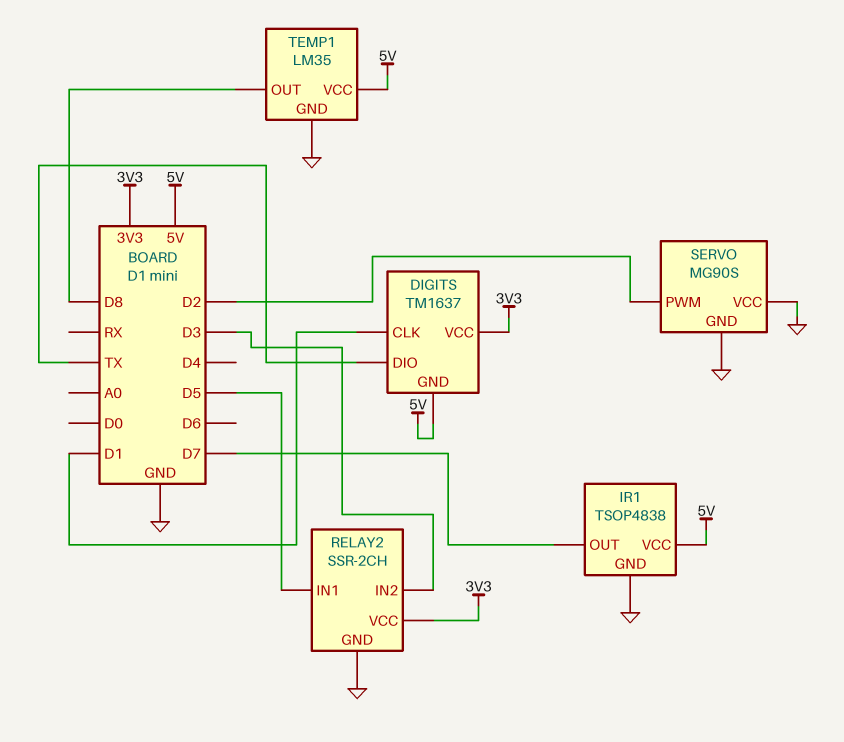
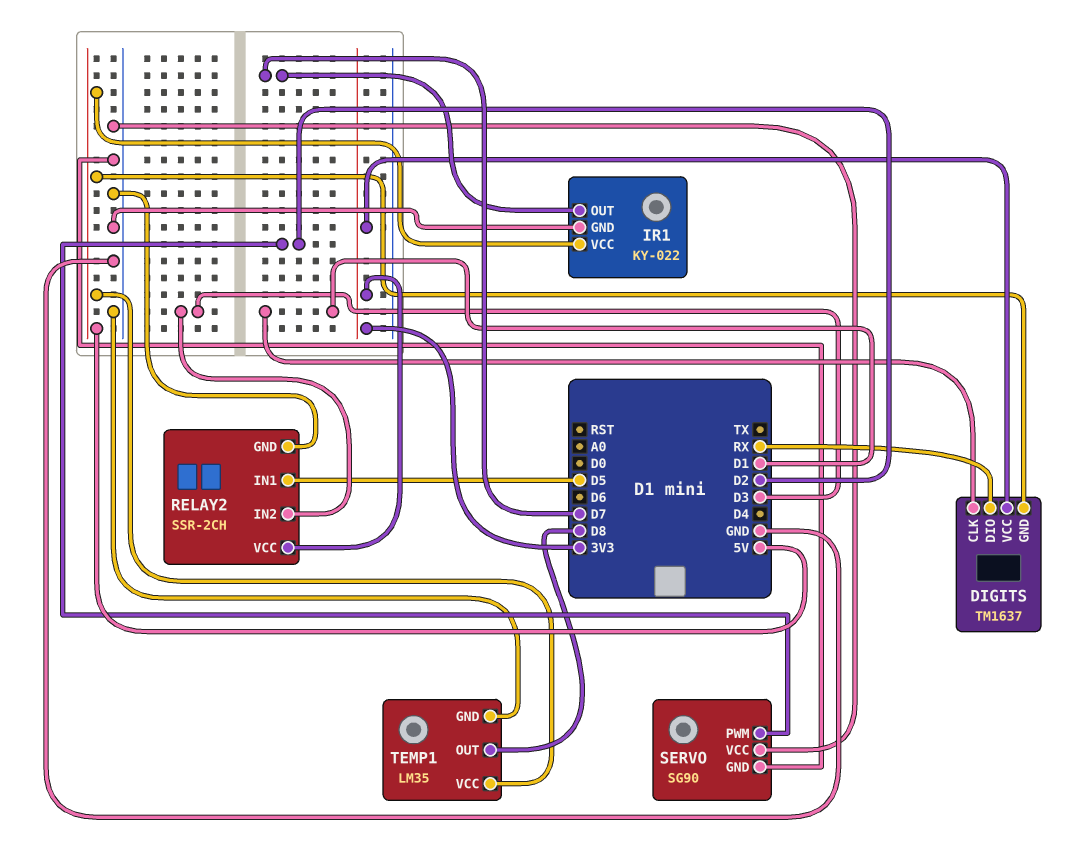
DIGITS pin DIO: TX -> RX
IR1: TSOP4838 -> KY-022
SERVO: MG90S -> SG90

